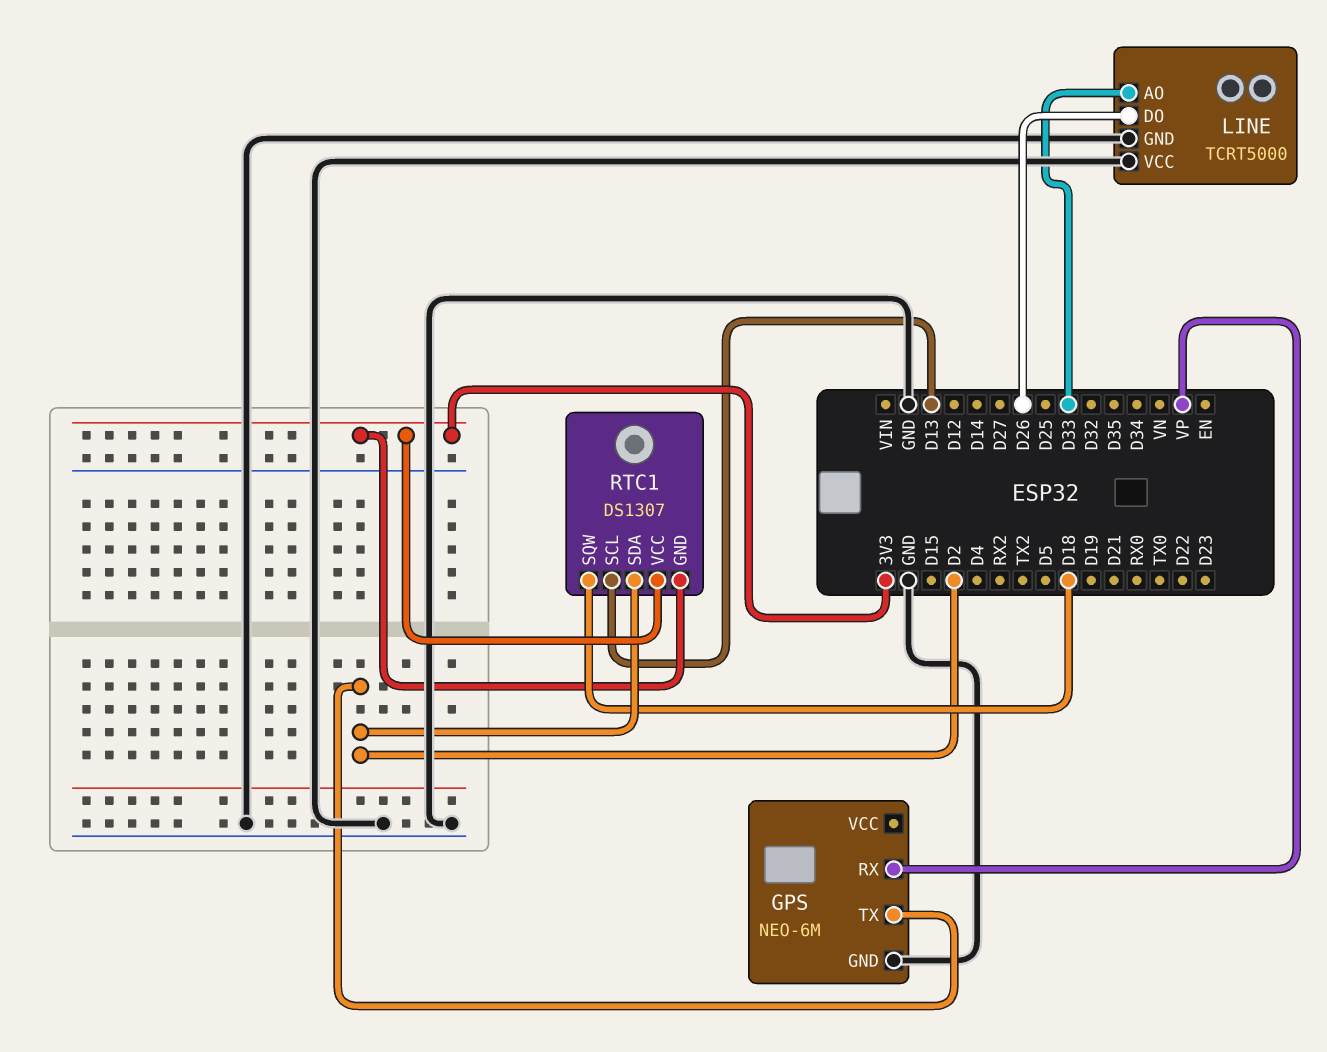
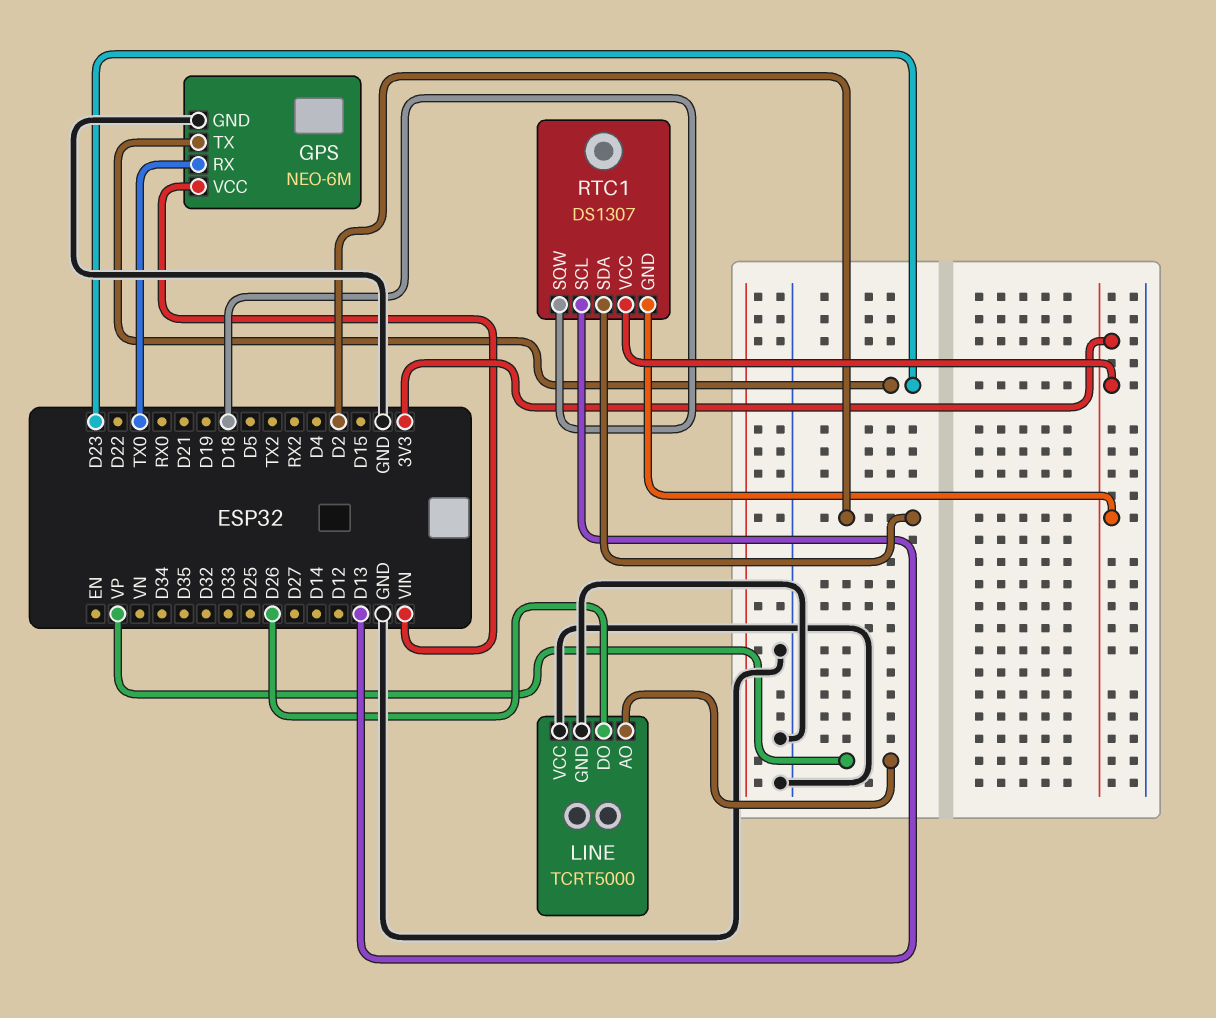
GPS pin RX: VP -> TX0
GPS pin TX: D2 -> D23
GPS pin VCC: none -> VIN
LINE pin AO: D33 -> VP

